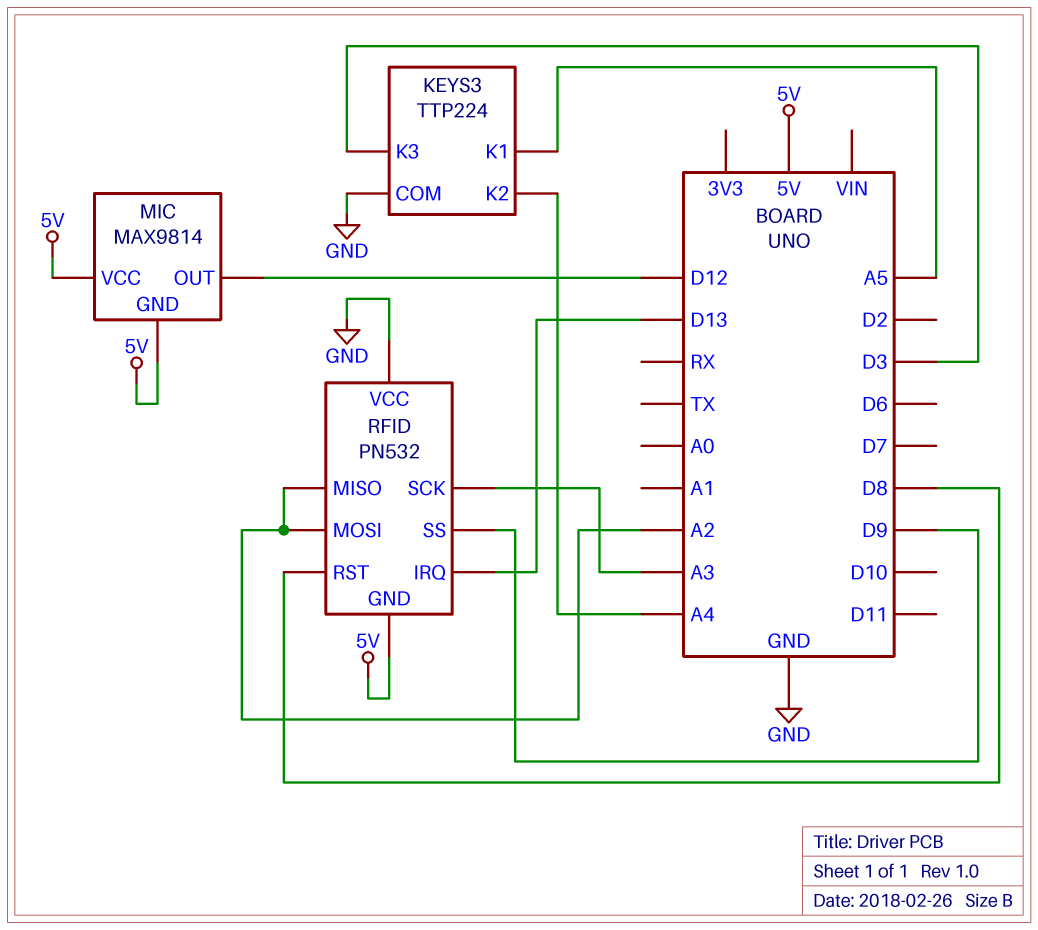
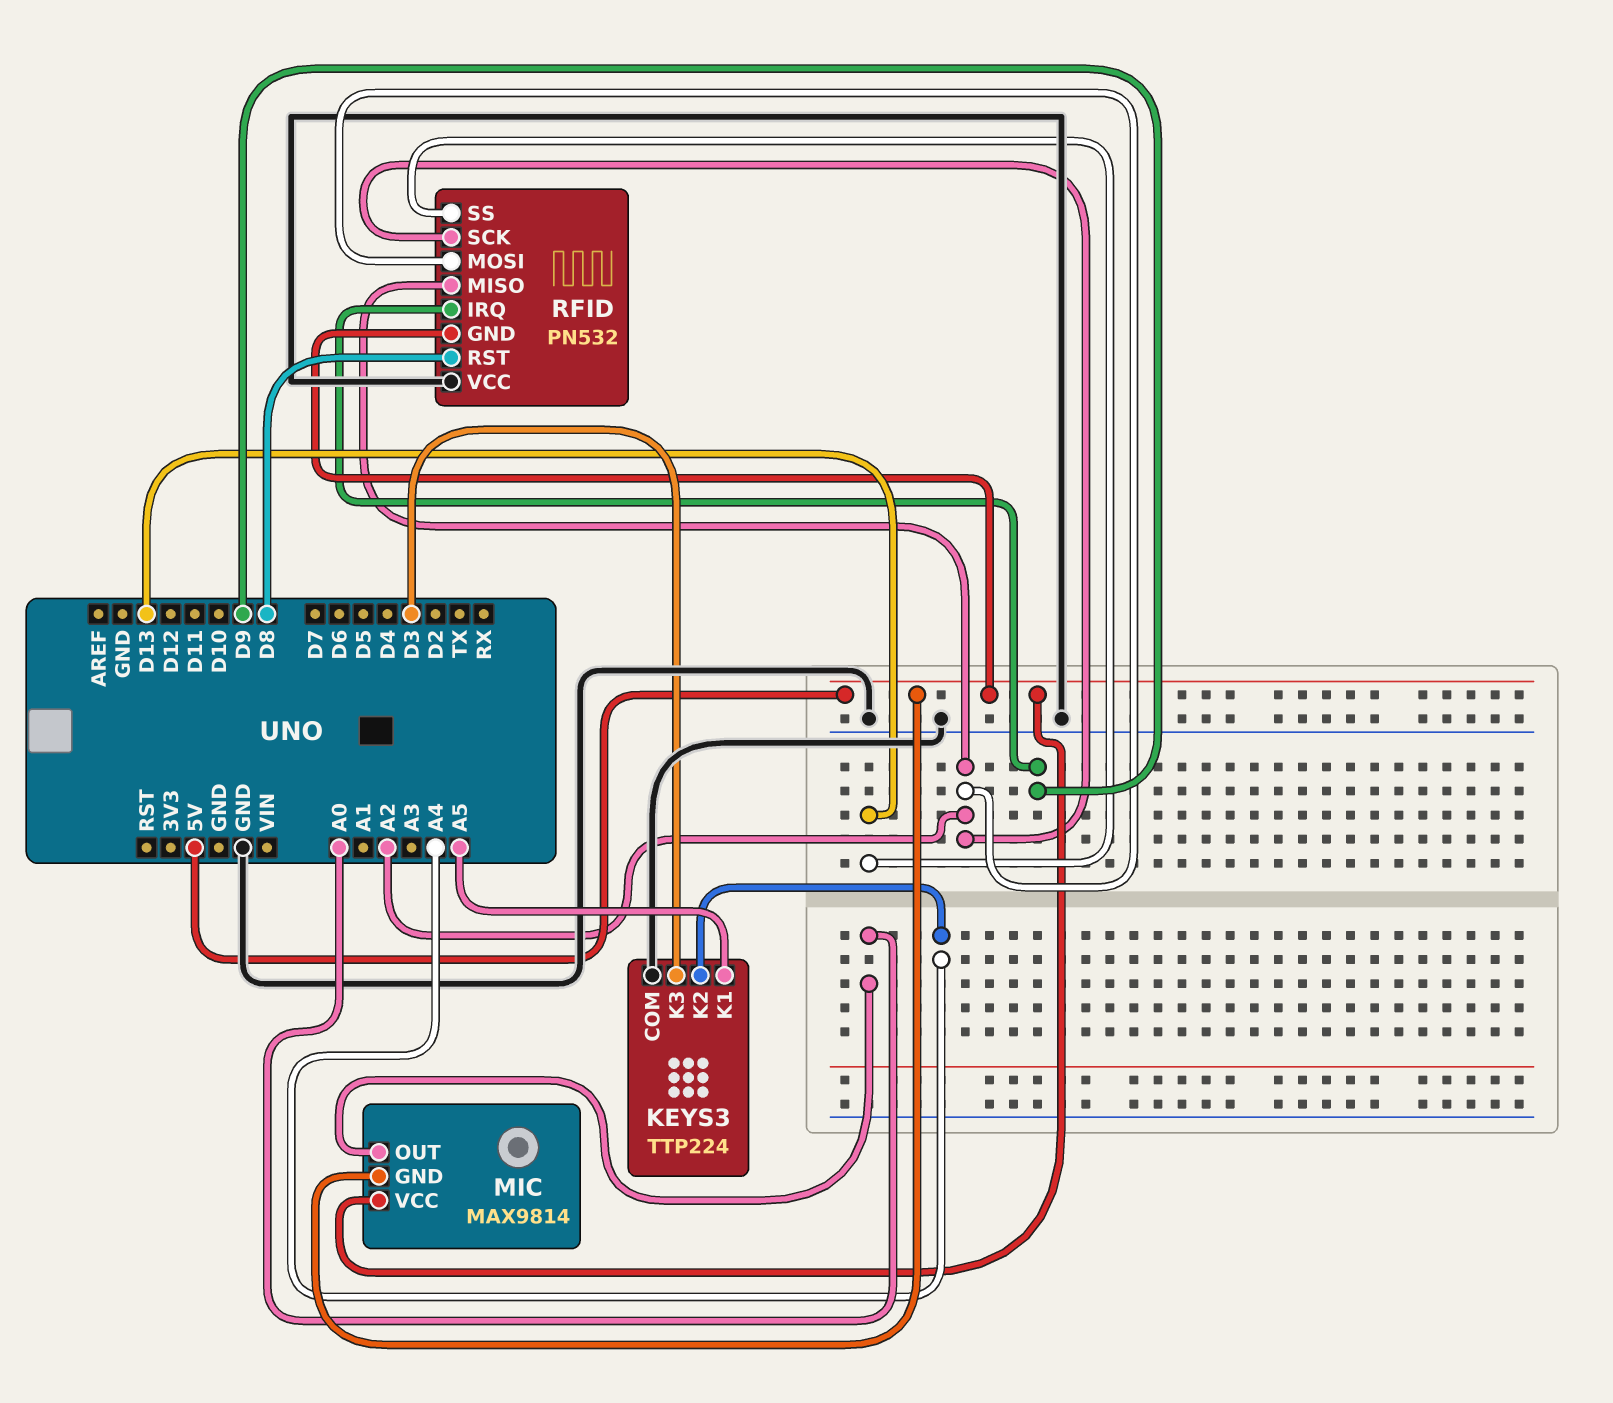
MIC pin OUT: D12 -> A0
RFID pin IRQ: D13 -> D9
RFID pin SCK: A3 -> A2
RFID pin SS: D9 -> D13

